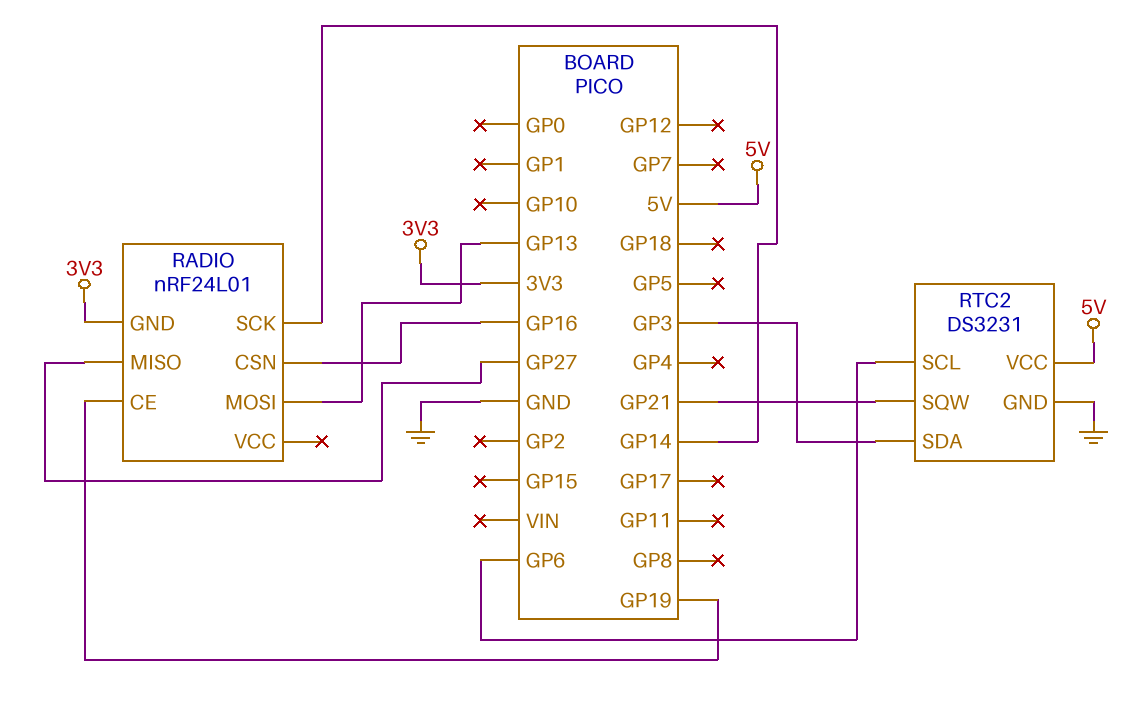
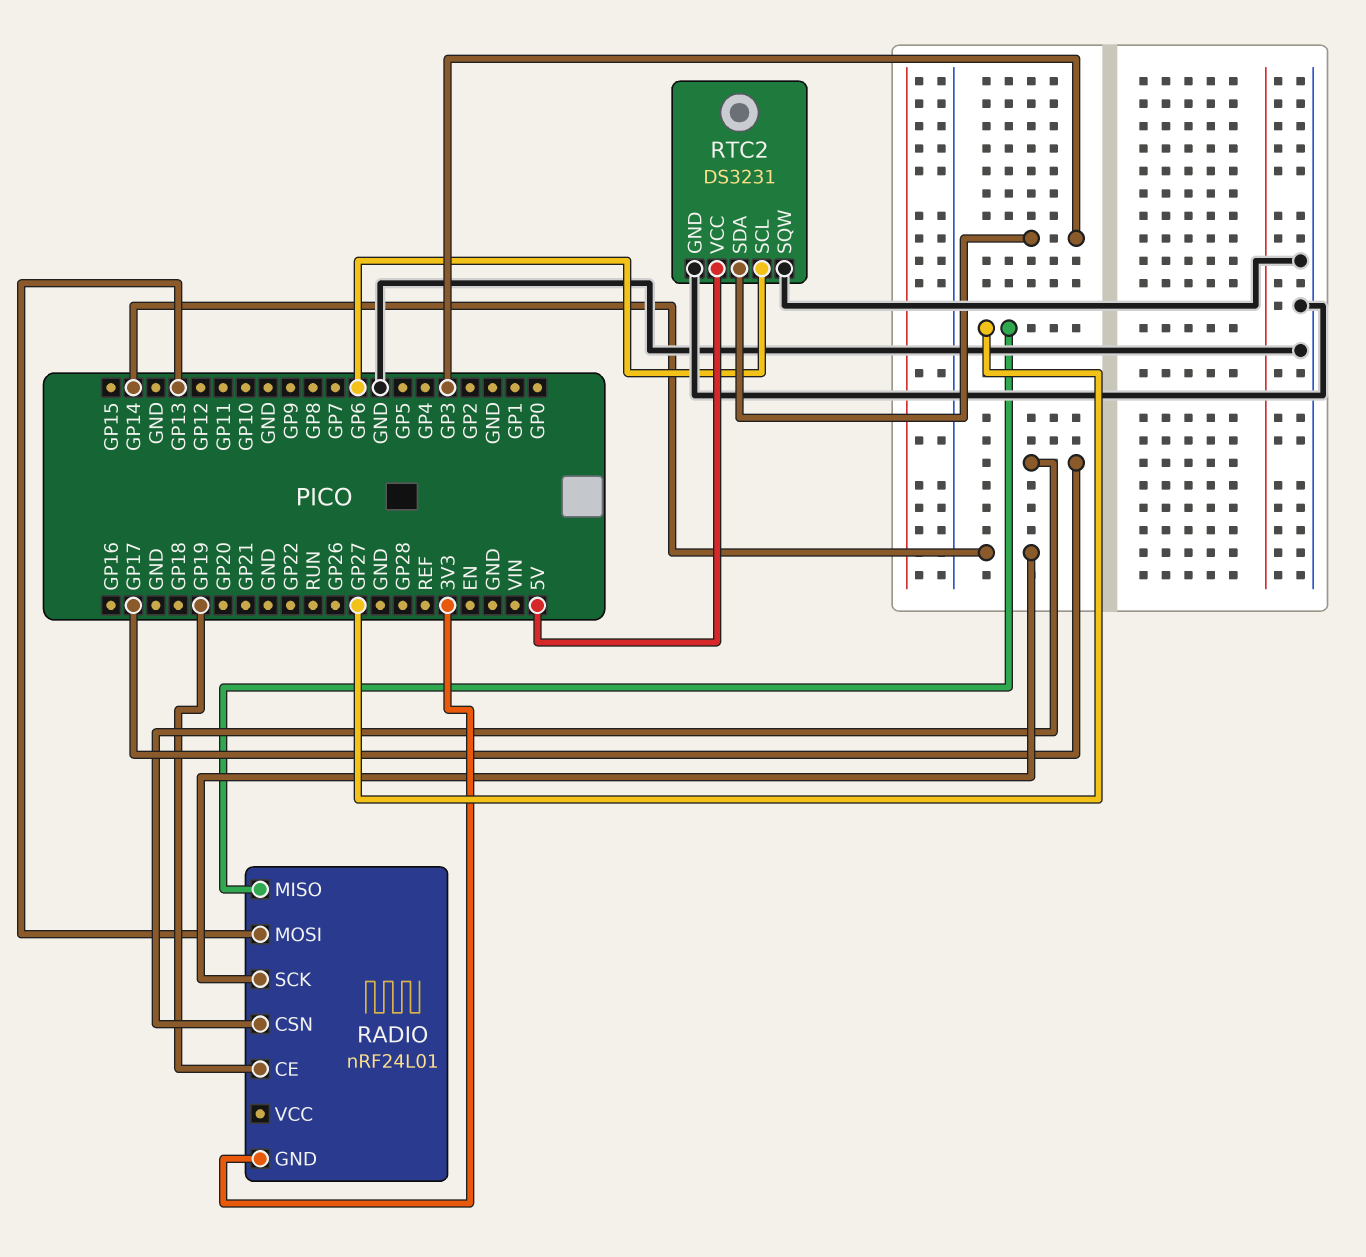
RADIO pin CSN: GP16 -> GP17
RTC2 pin SQW: GP21 -> GND

